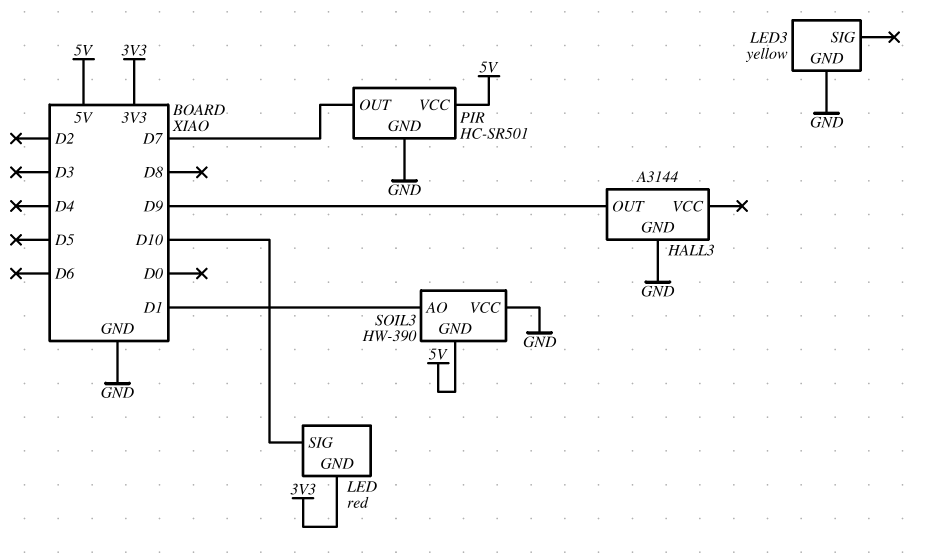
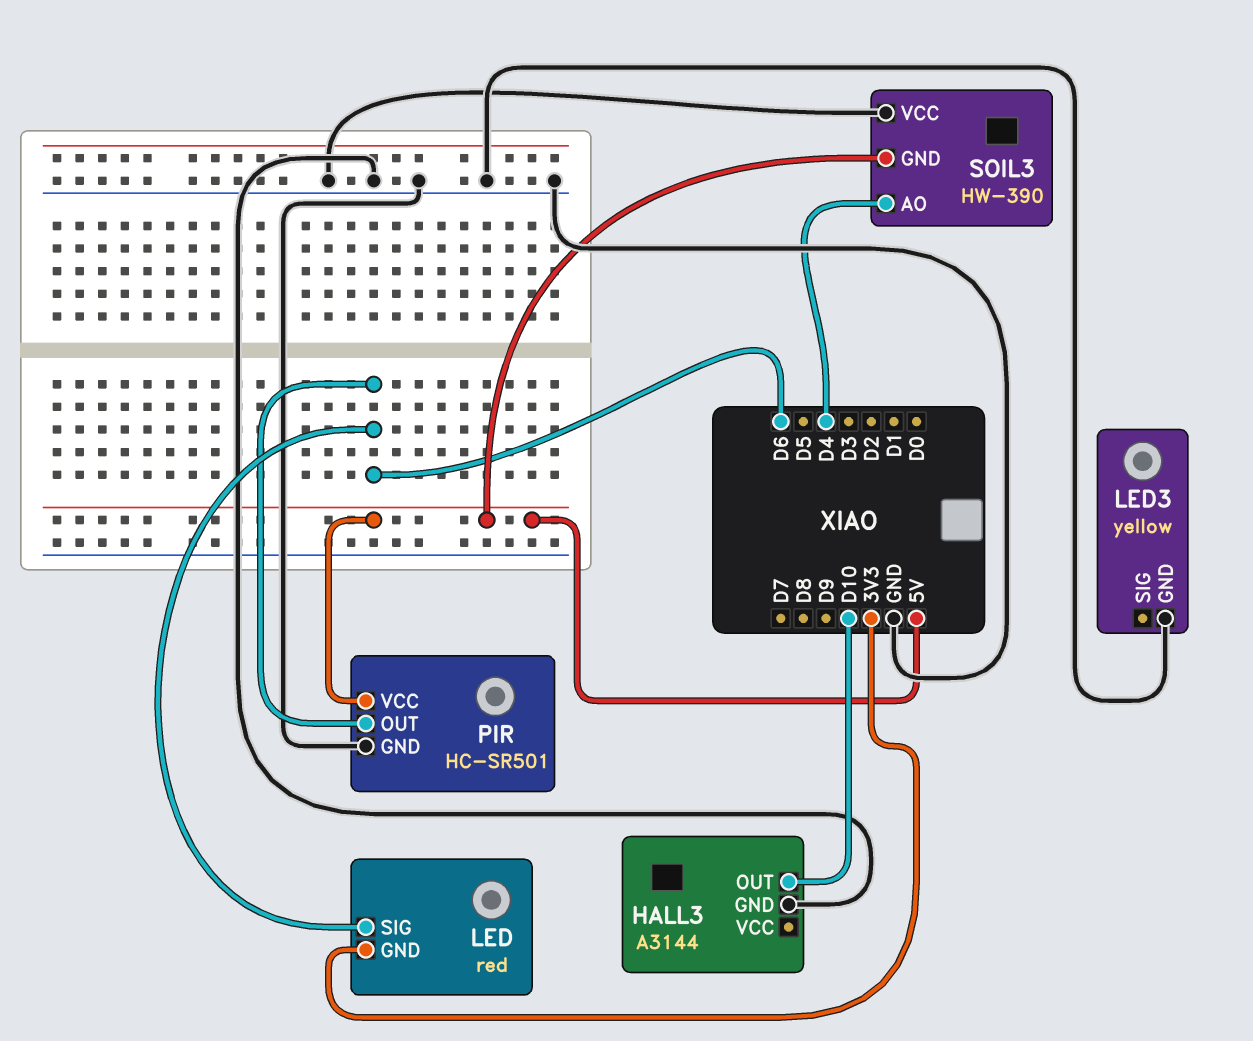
HALL3 pin OUT: D9 -> D10
LED pin SIG: D10 -> D6
PIR pin OUT: D7 -> D6
SOIL3 pin AO: D1 -> D4

